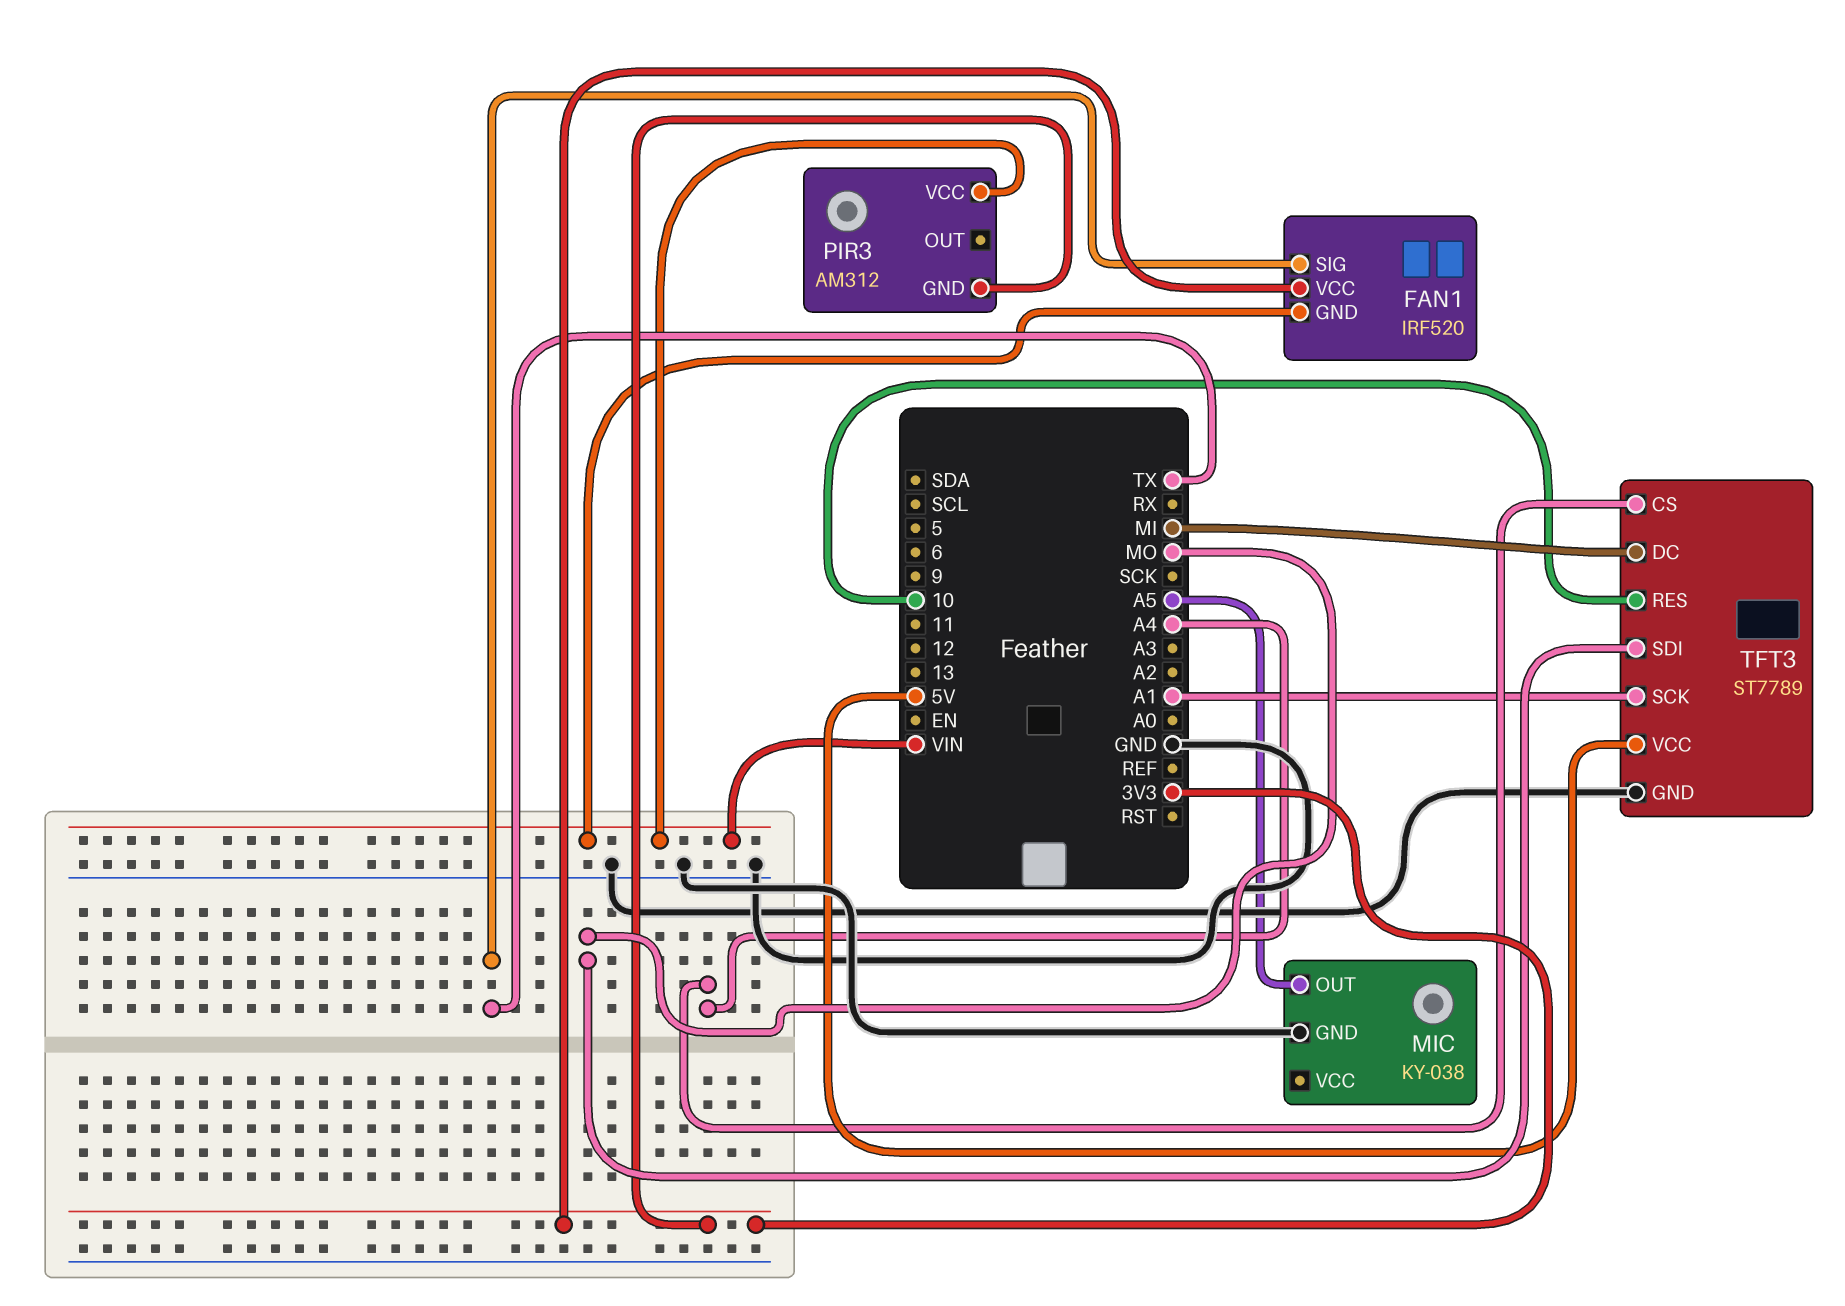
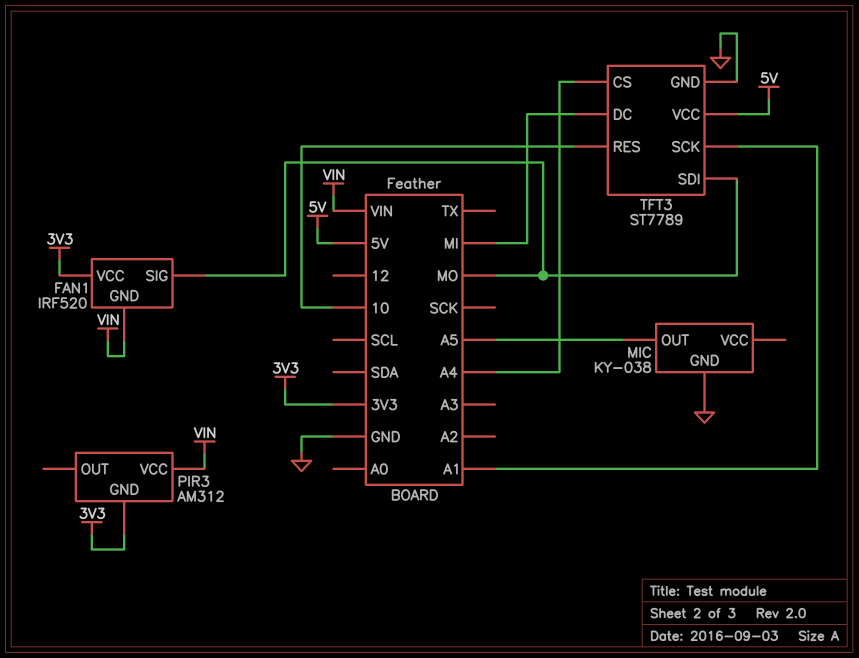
FAN1 pin SIG: TX -> MO

